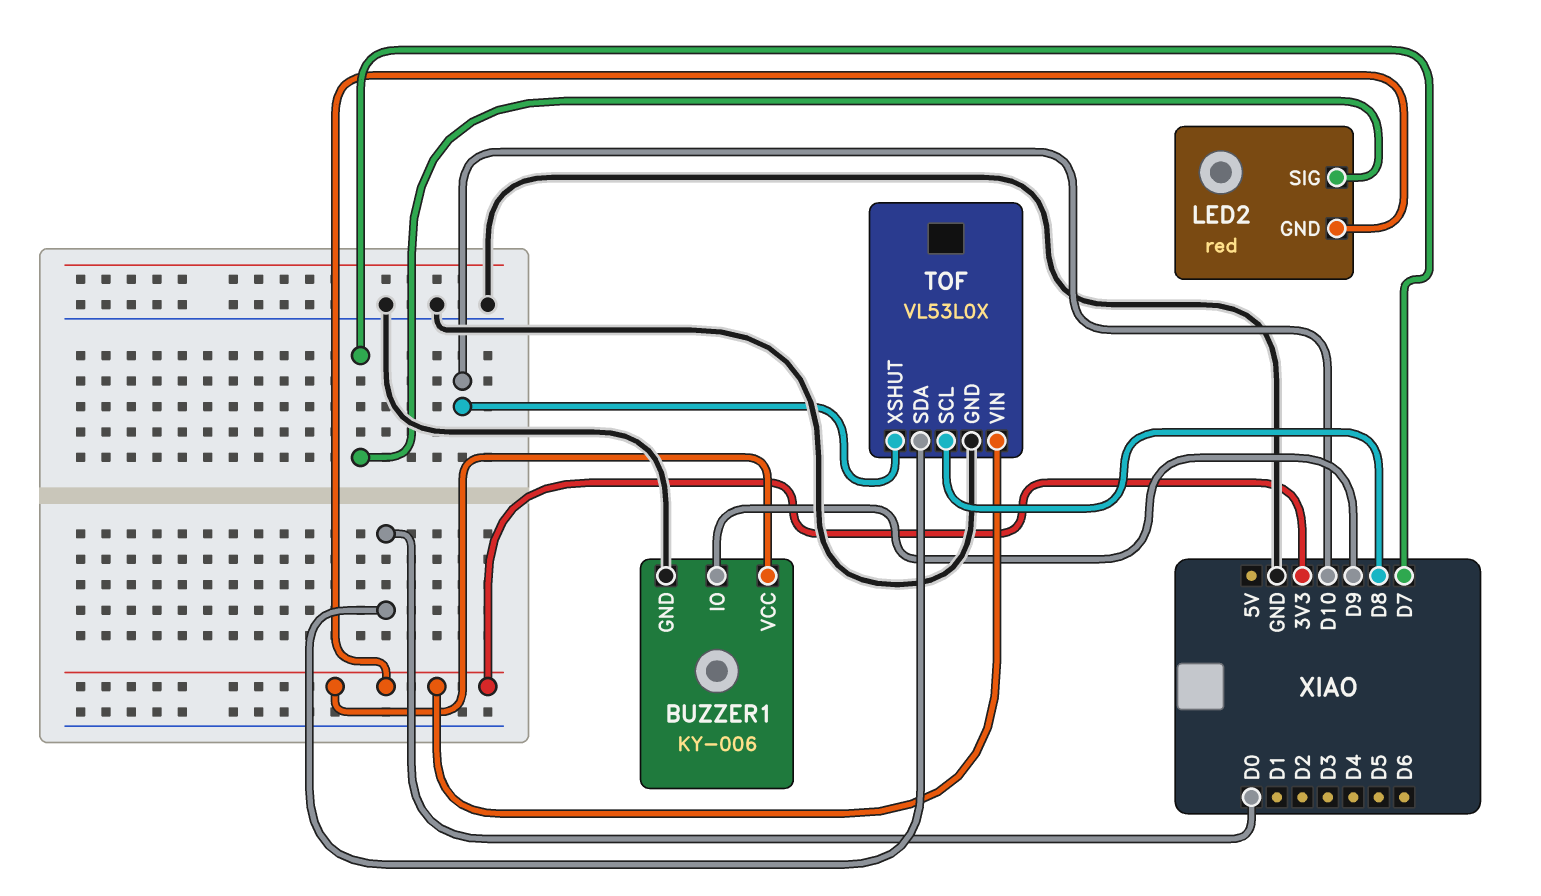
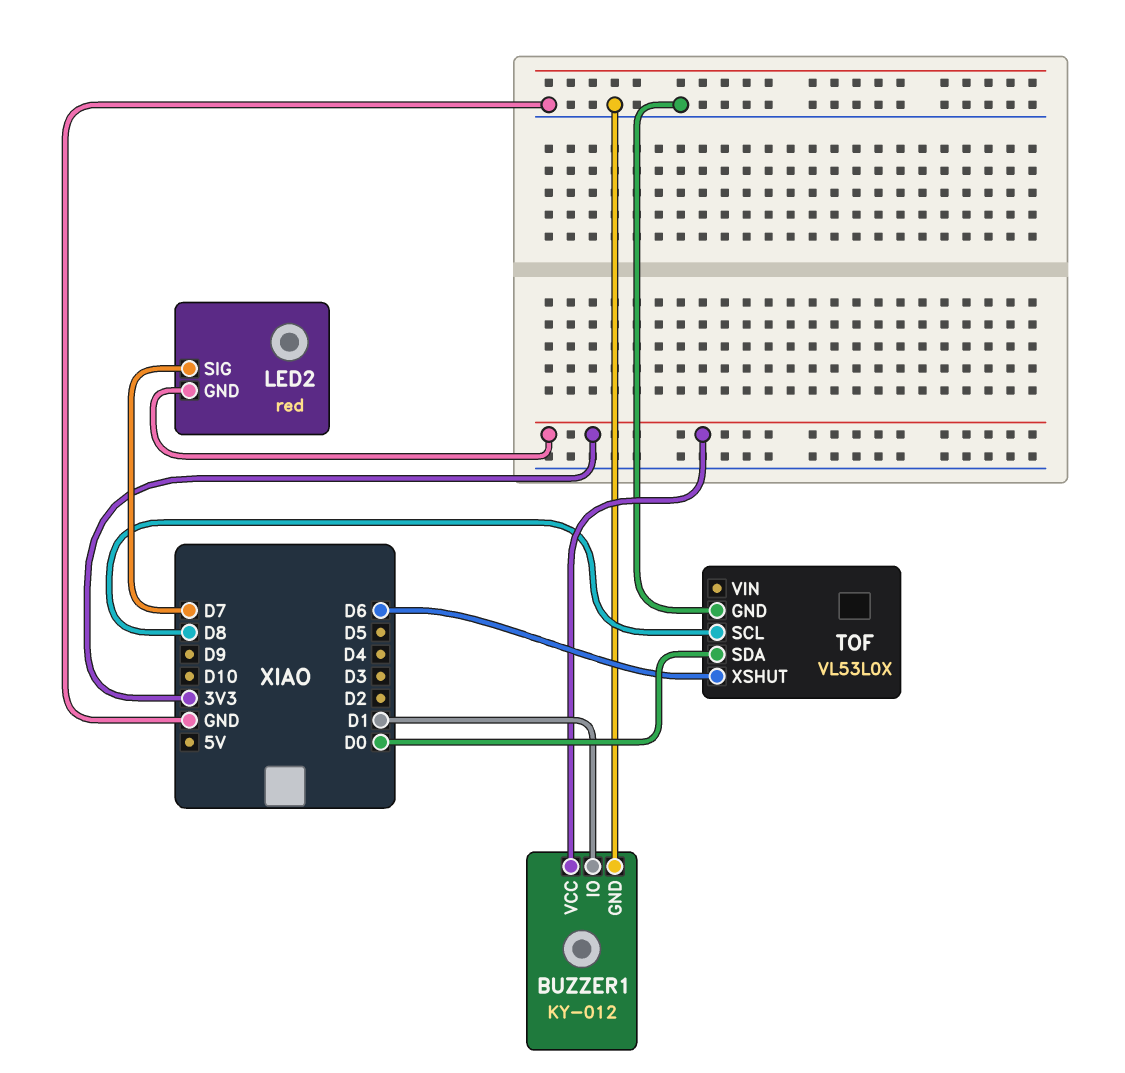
BUZZER1: KY-006 -> KY-012
BUZZER1 pin IO: D9 -> D1
TOF pin VIN: 3V3 -> none
TOF pin XSHUT: D10 -> D6

